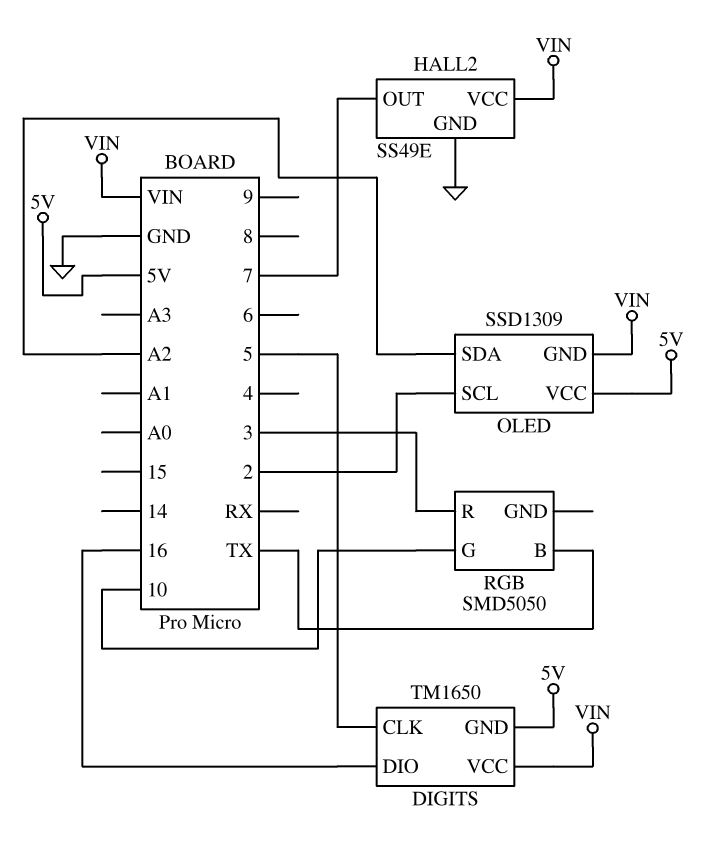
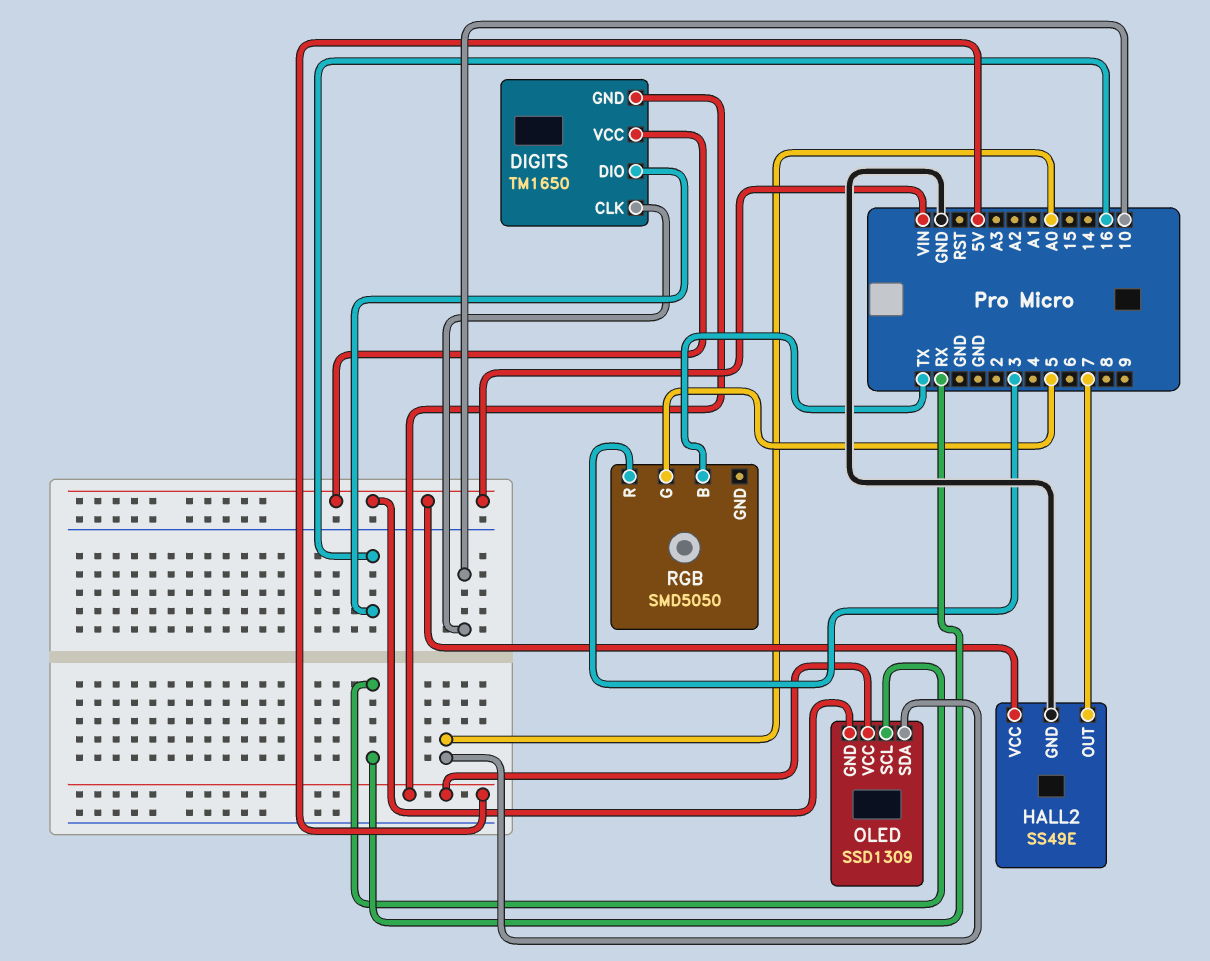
DIGITS pin CLK: 5 -> 10
OLED pin SCL: 2 -> RX
OLED pin SDA: A2 -> A0
RGB pin G: 10 -> 5

